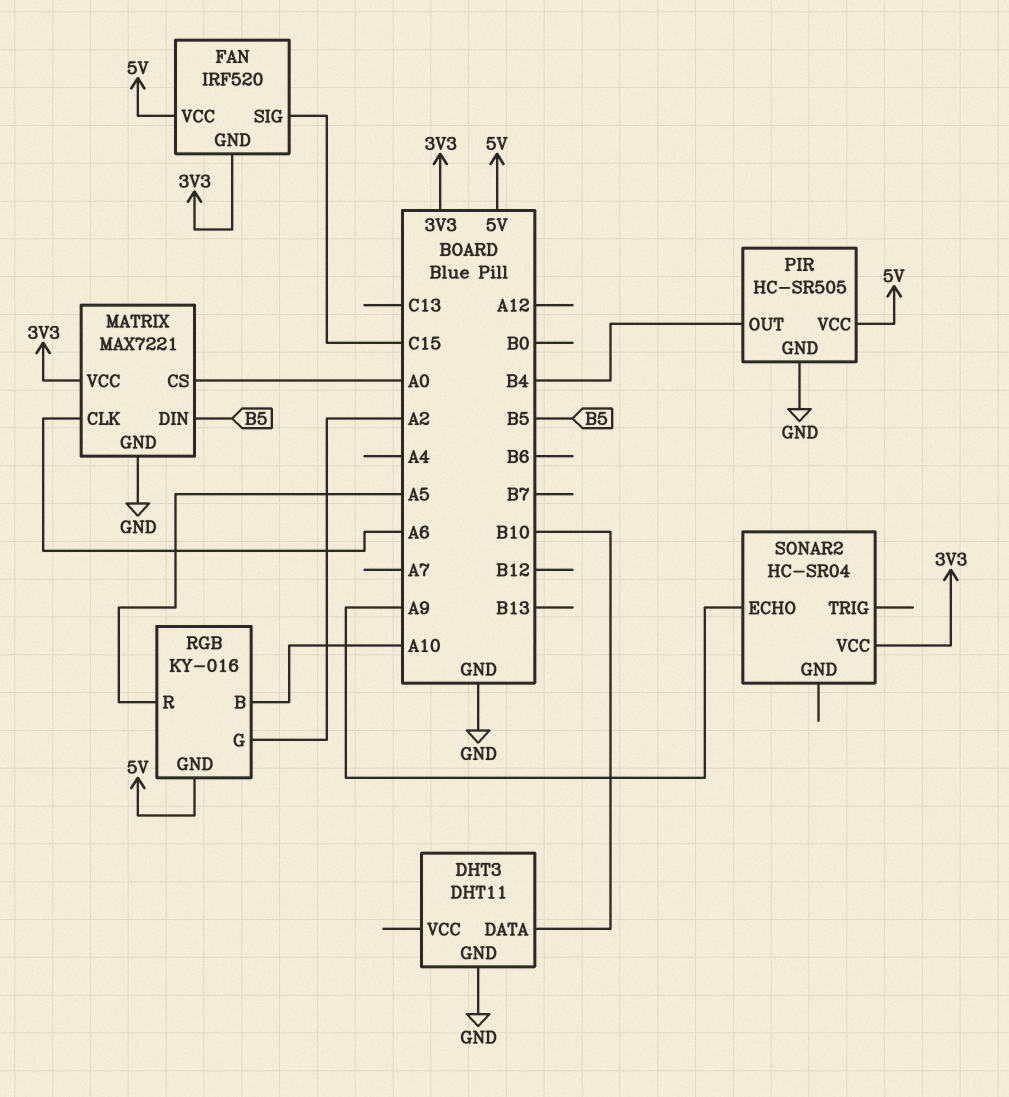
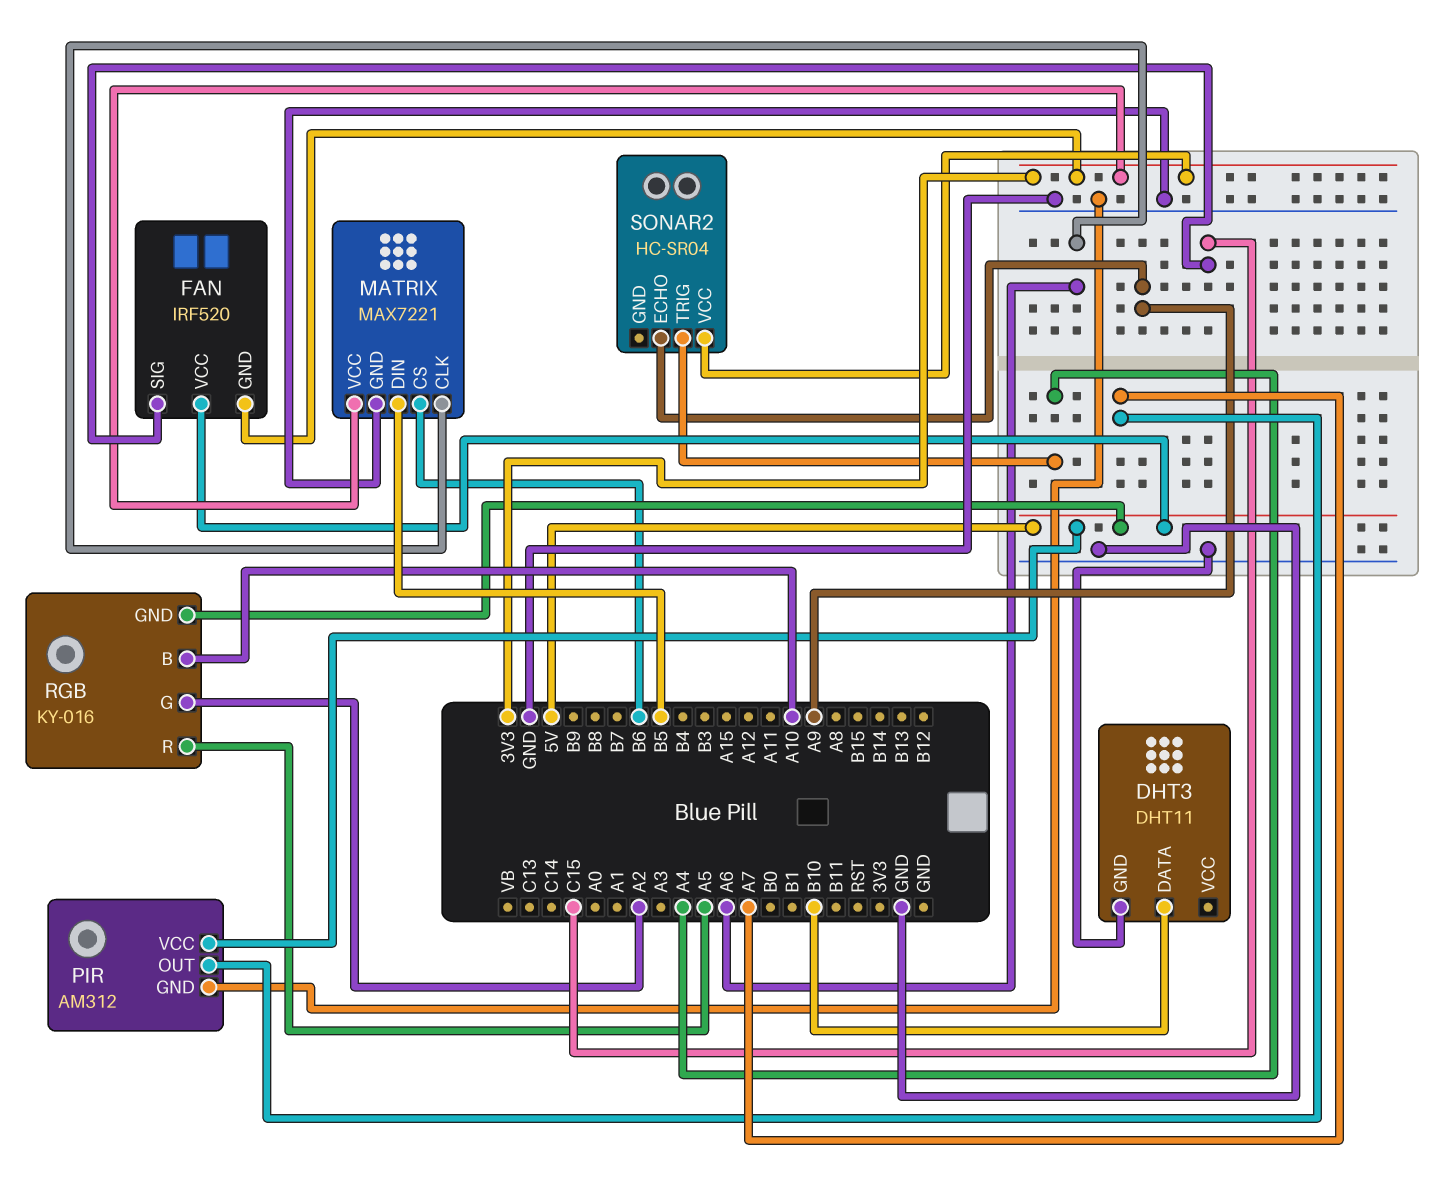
MATRIX pin CS: A0 -> B6
PIR: HC-SR505 -> AM312
PIR pin OUT: B4 -> A7
SONAR2 pin TRIG: none -> A4

